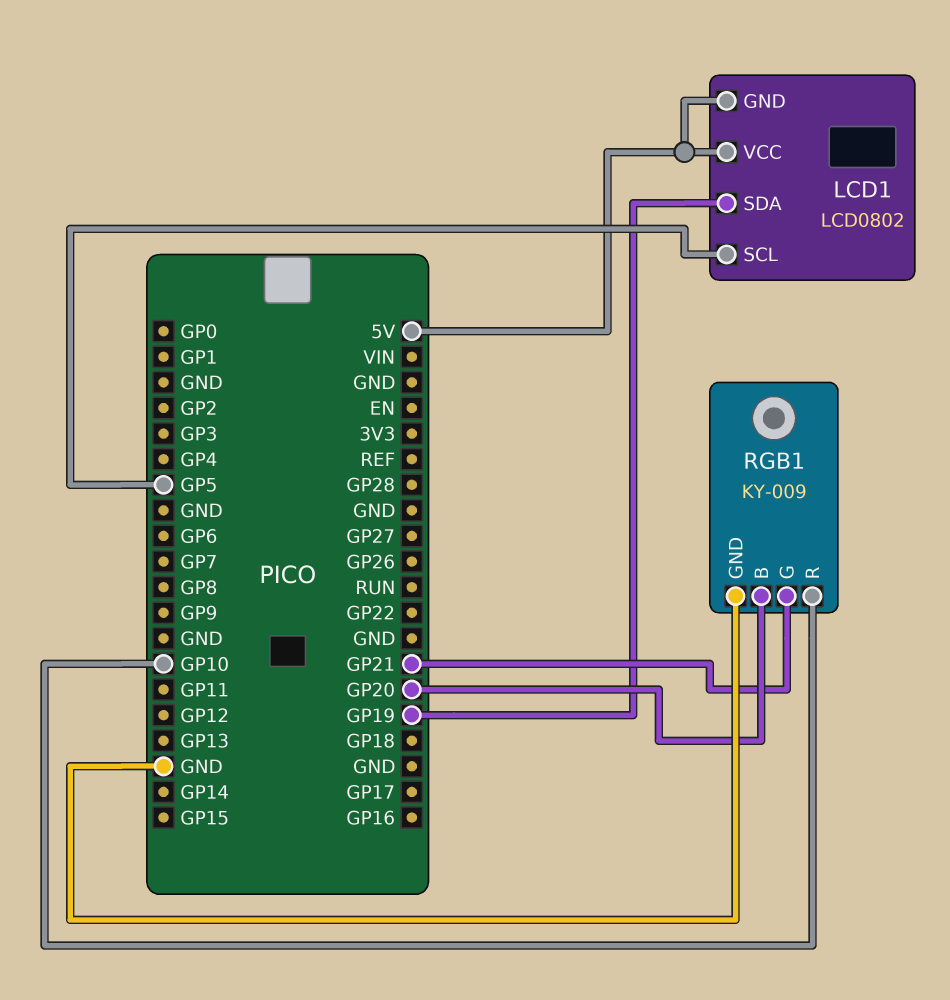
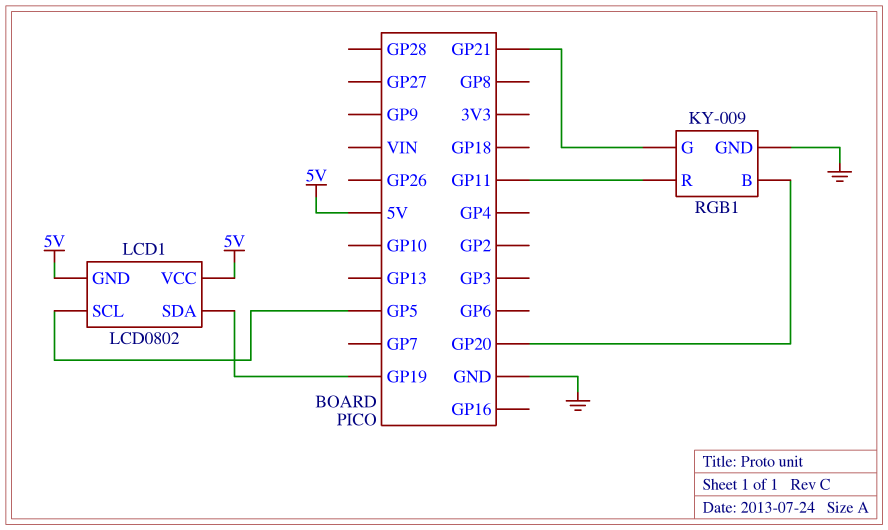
RGB1 pin R: GP10 -> GP11

